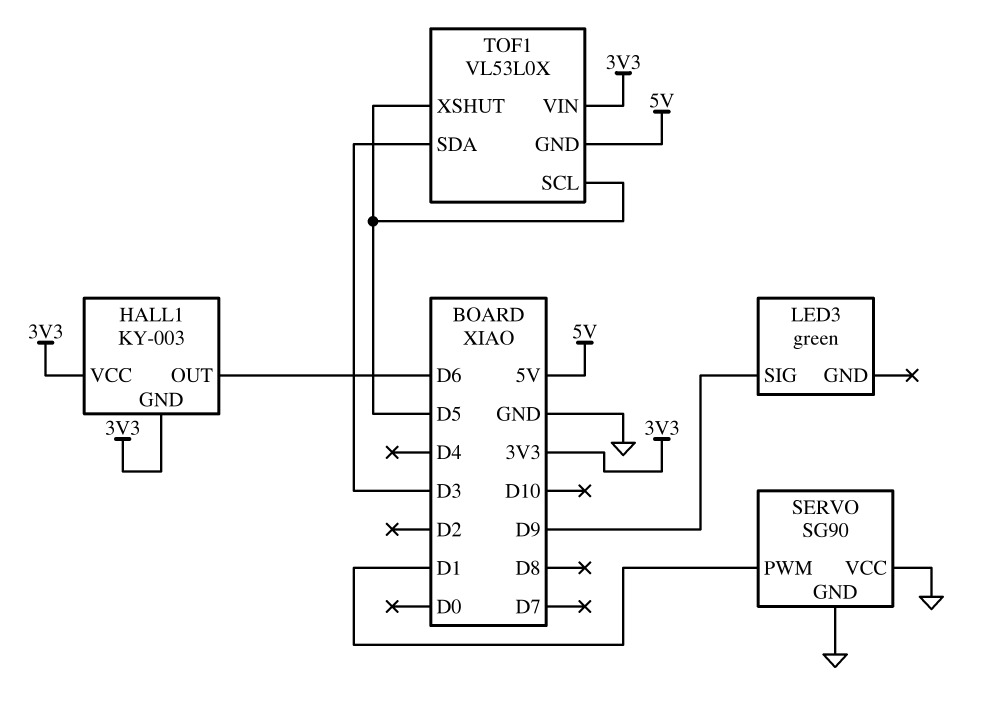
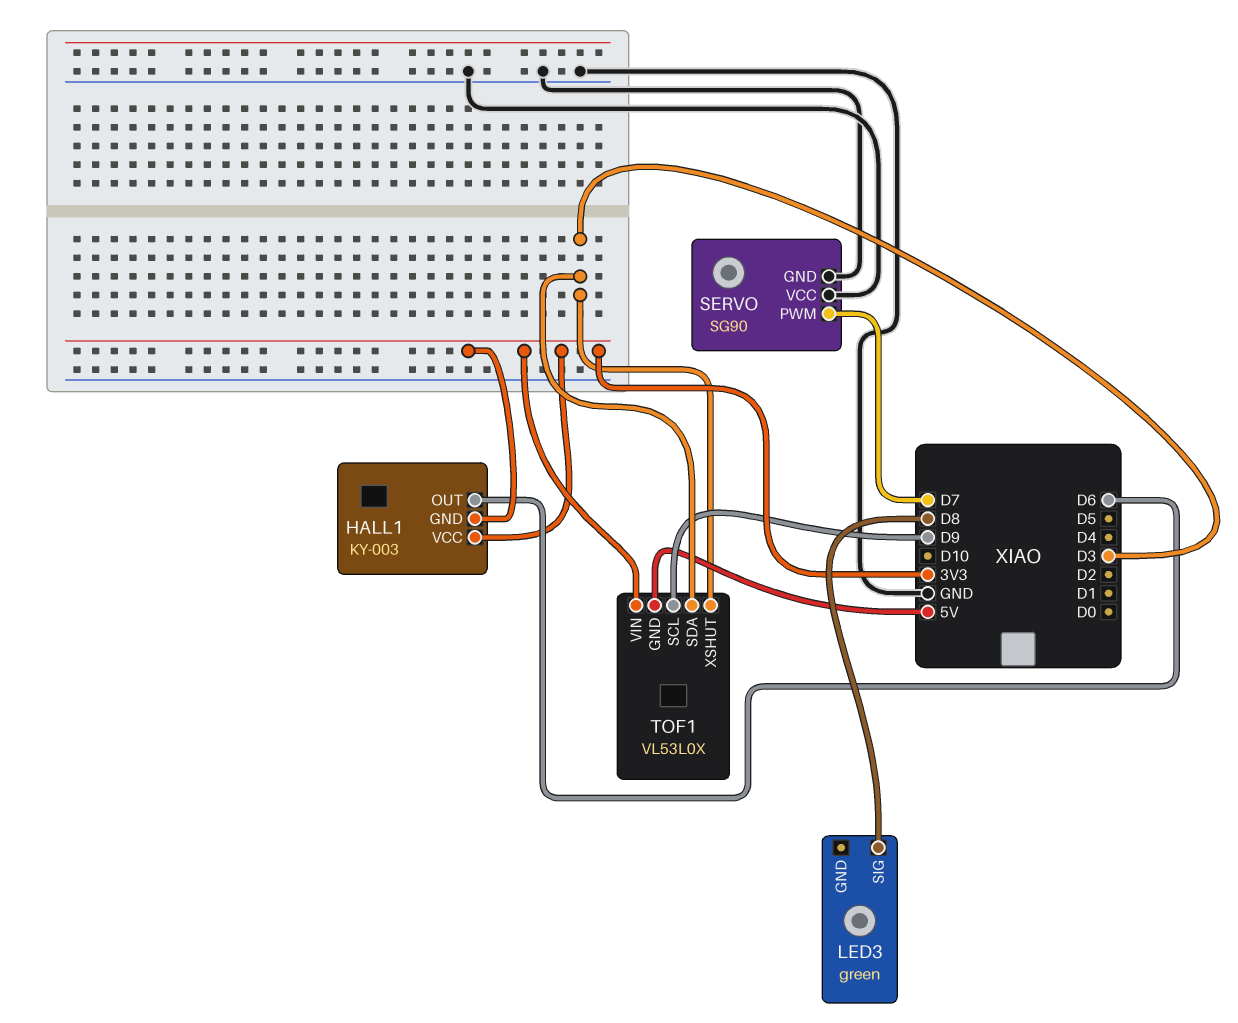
LED3 pin SIG: D9 -> D8
SERVO pin PWM: D1 -> D7
TOF1 pin SCL: D5 -> D9
TOF1 pin XSHUT: D5 -> D3

